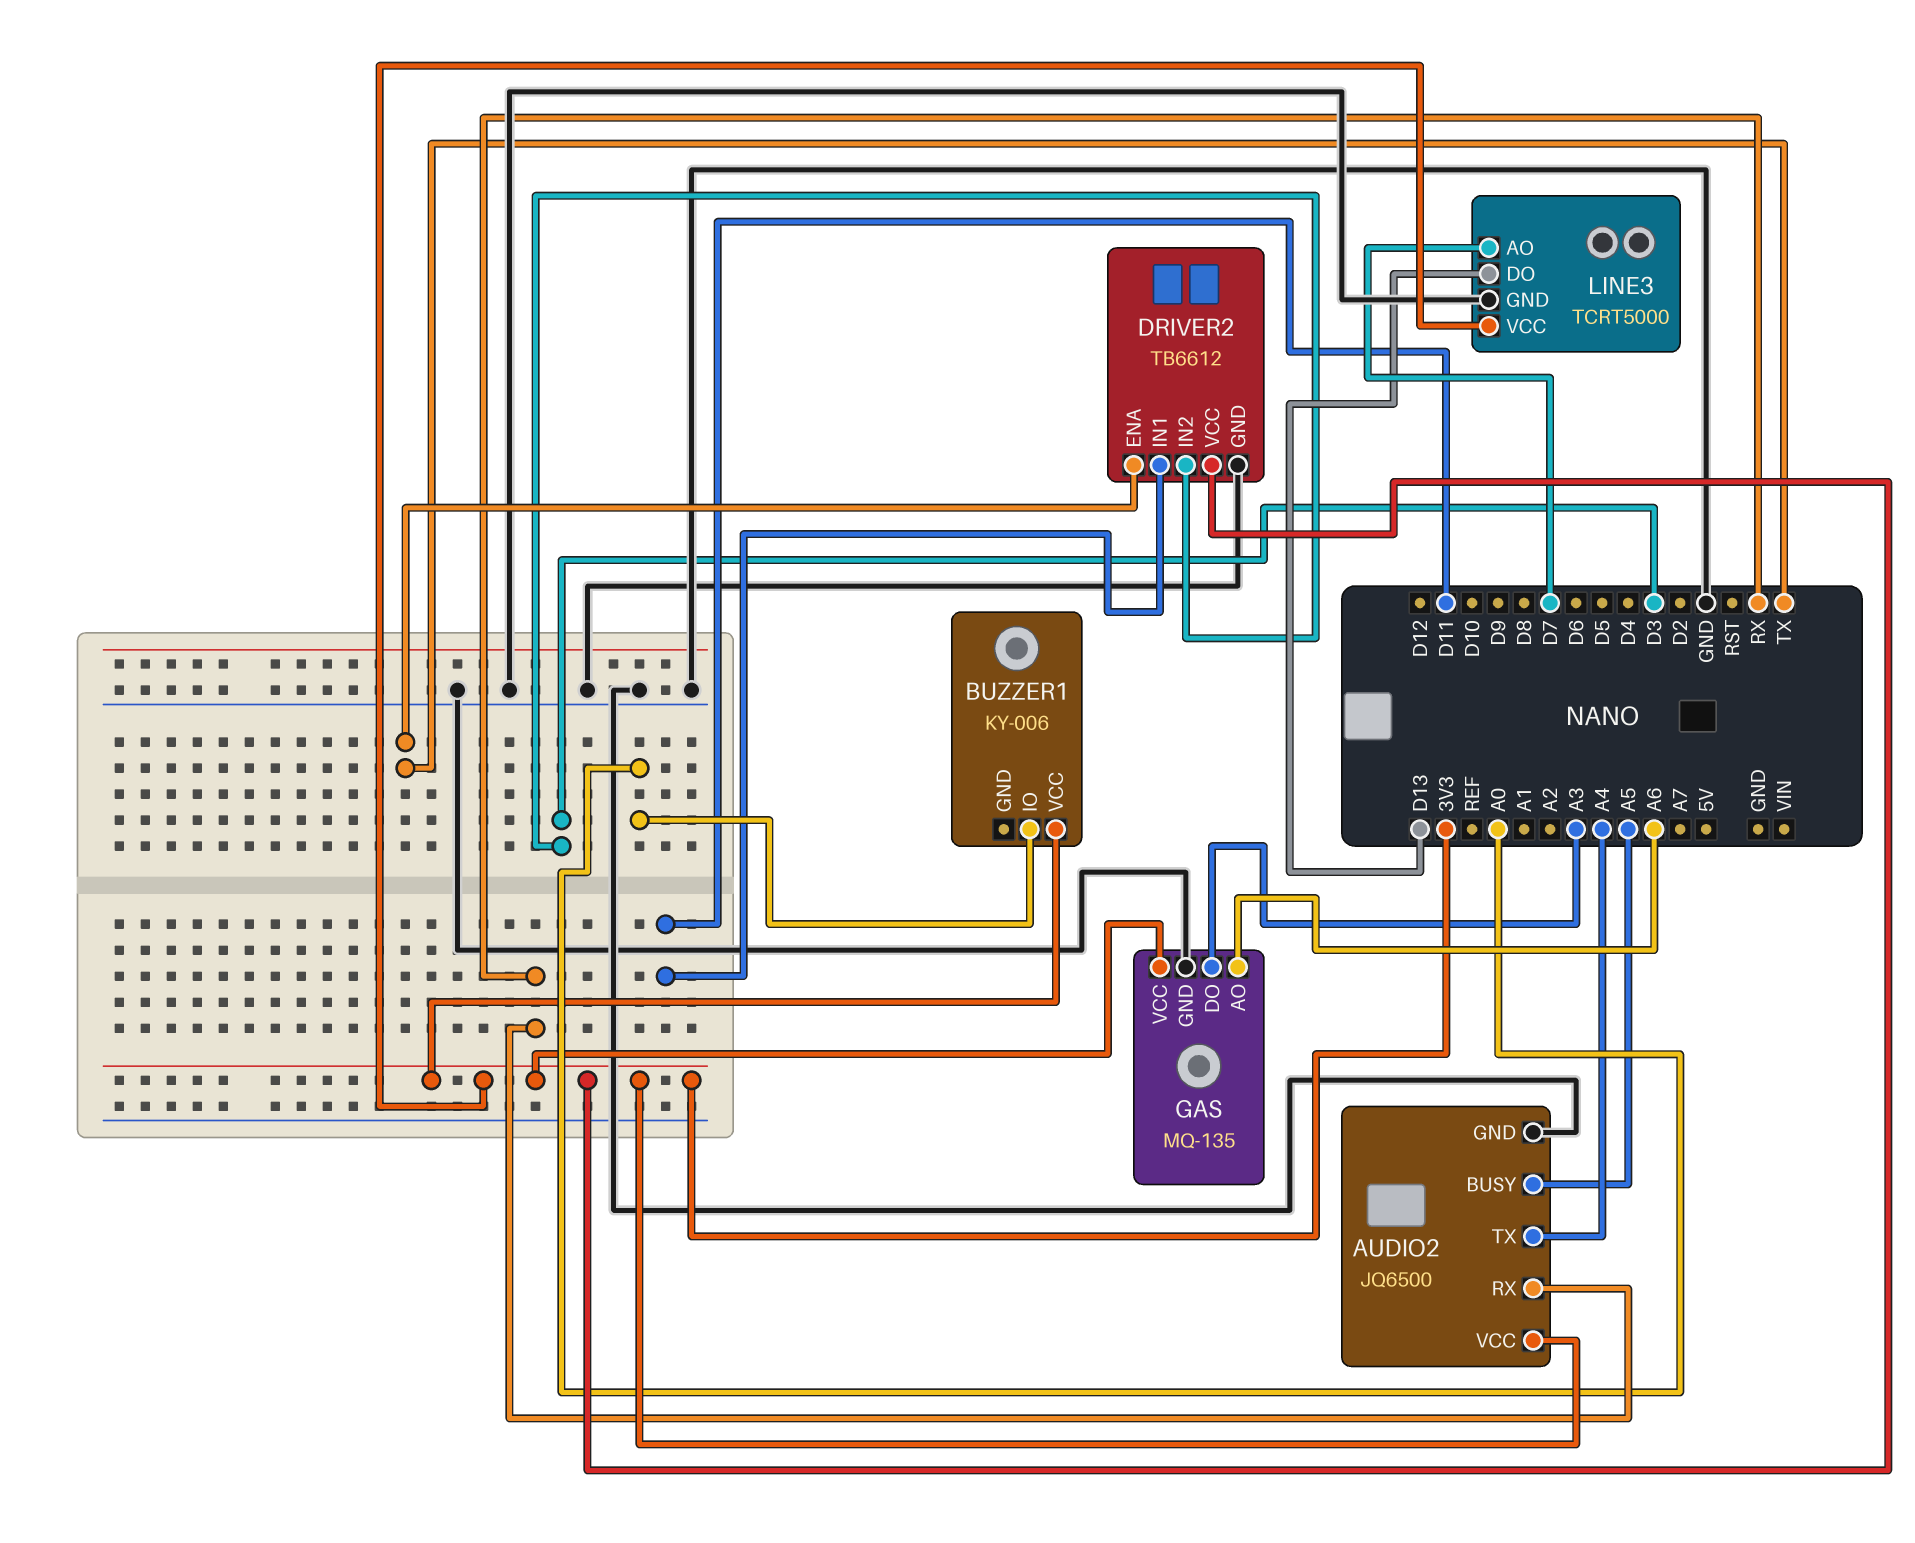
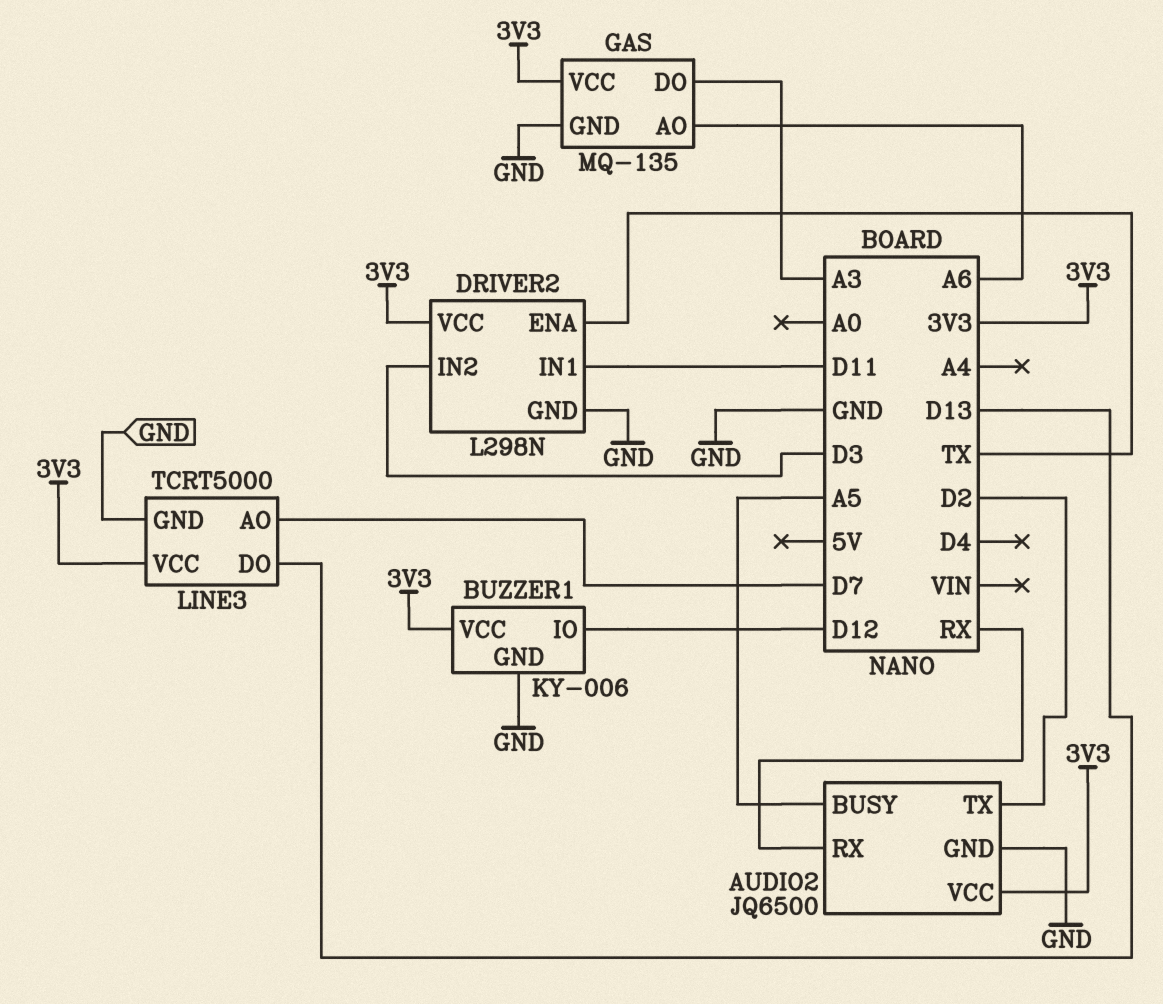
AUDIO2 pin TX: A4 -> D2
BUZZER1 pin GND: none -> GND
BUZZER1 pin IO: A0 -> D12
DRIVER2: TB6612 -> L298N

